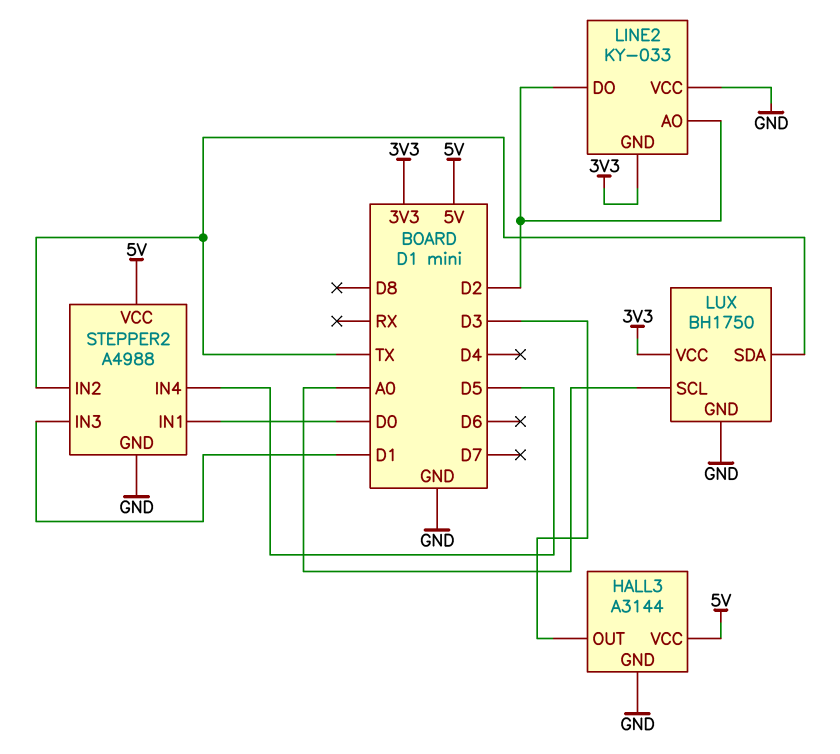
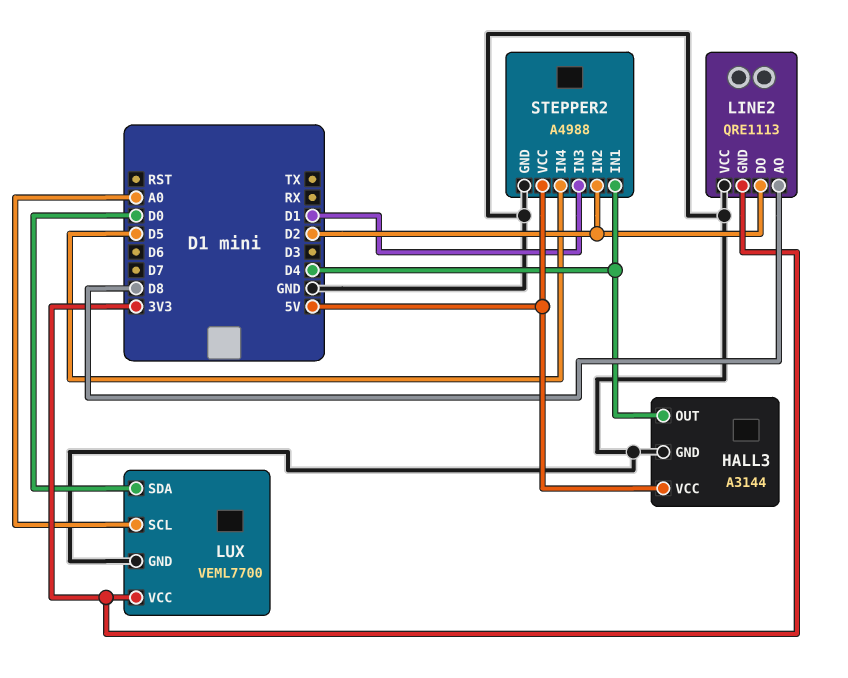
HALL3 pin OUT: D3 -> D4
LINE2: KY-033 -> QRE1113
LINE2 pin AO: D2 -> D8
LUX: BH1750 -> VEML7700
LUX pin SDA: TX -> D0
STEPPER2 pin IN1: D0 -> D4
STEPPER2 pin IN2: TX -> D2

